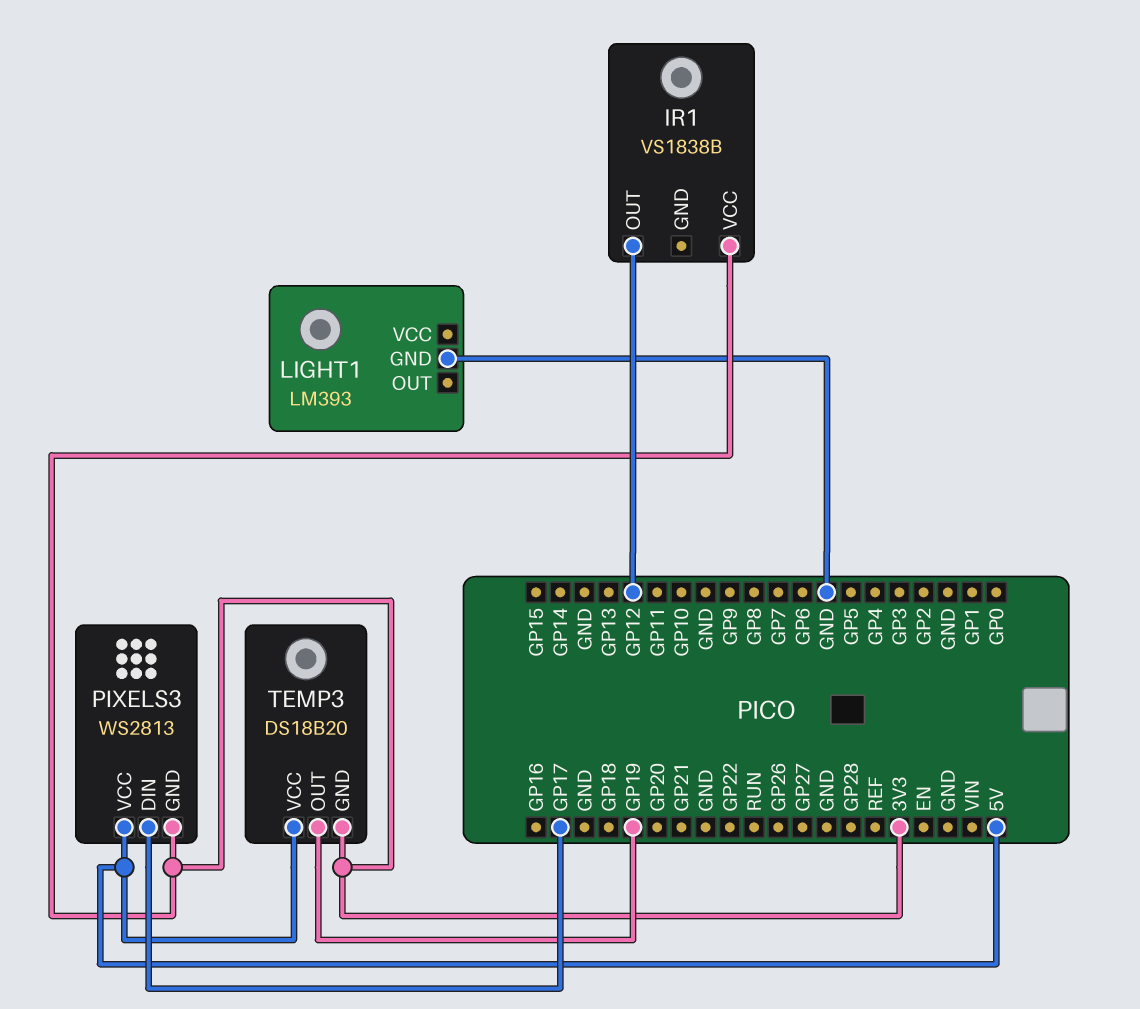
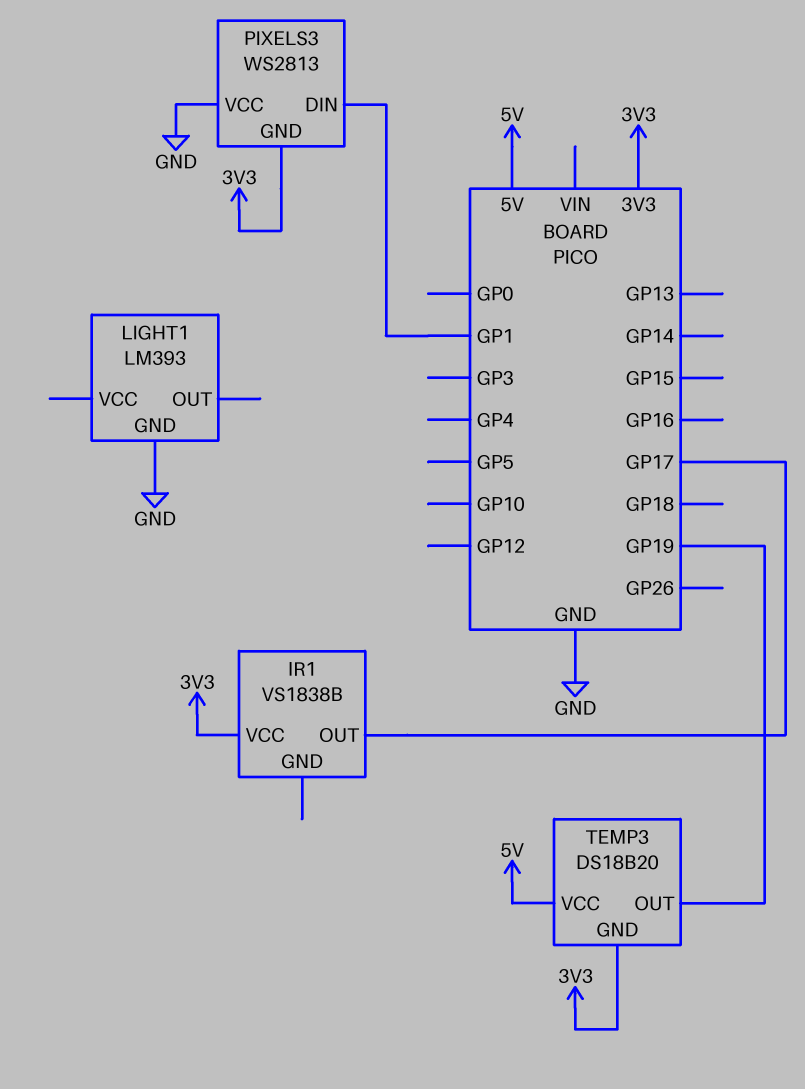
IR1 pin OUT: GP12 -> GP17
PIXELS3 pin DIN: GP17 -> GP1
PIXELS3 pin VCC: 5V -> GND

